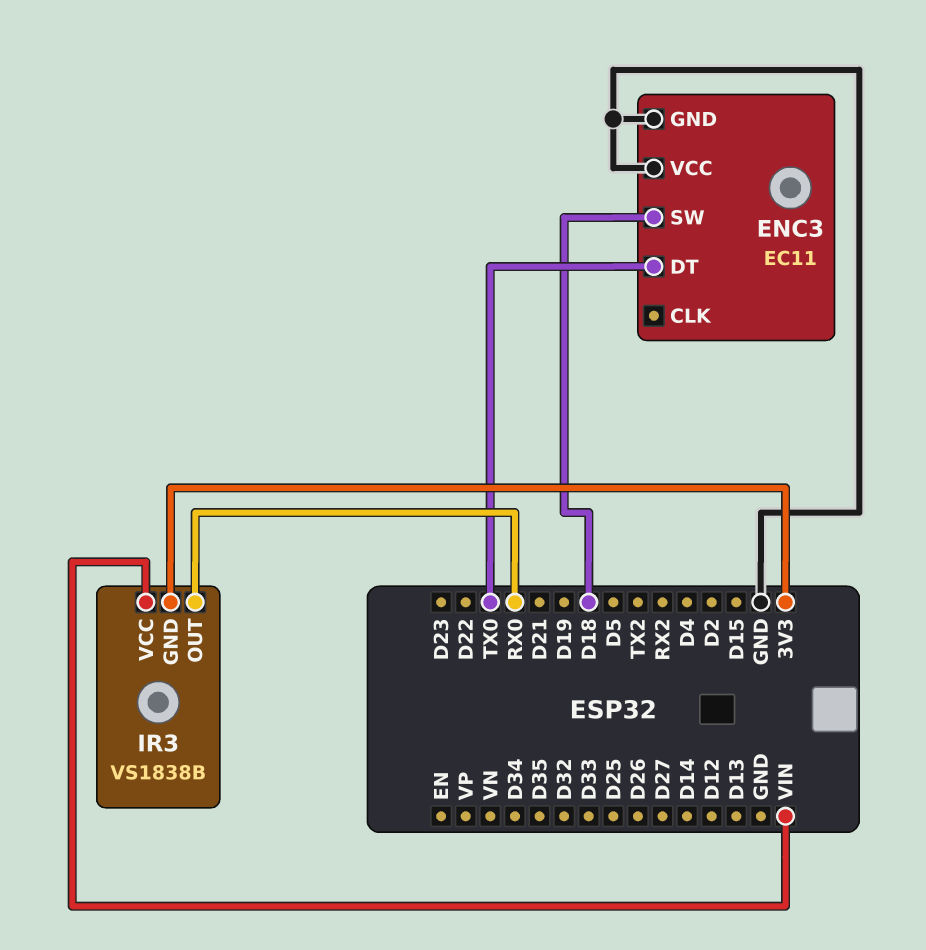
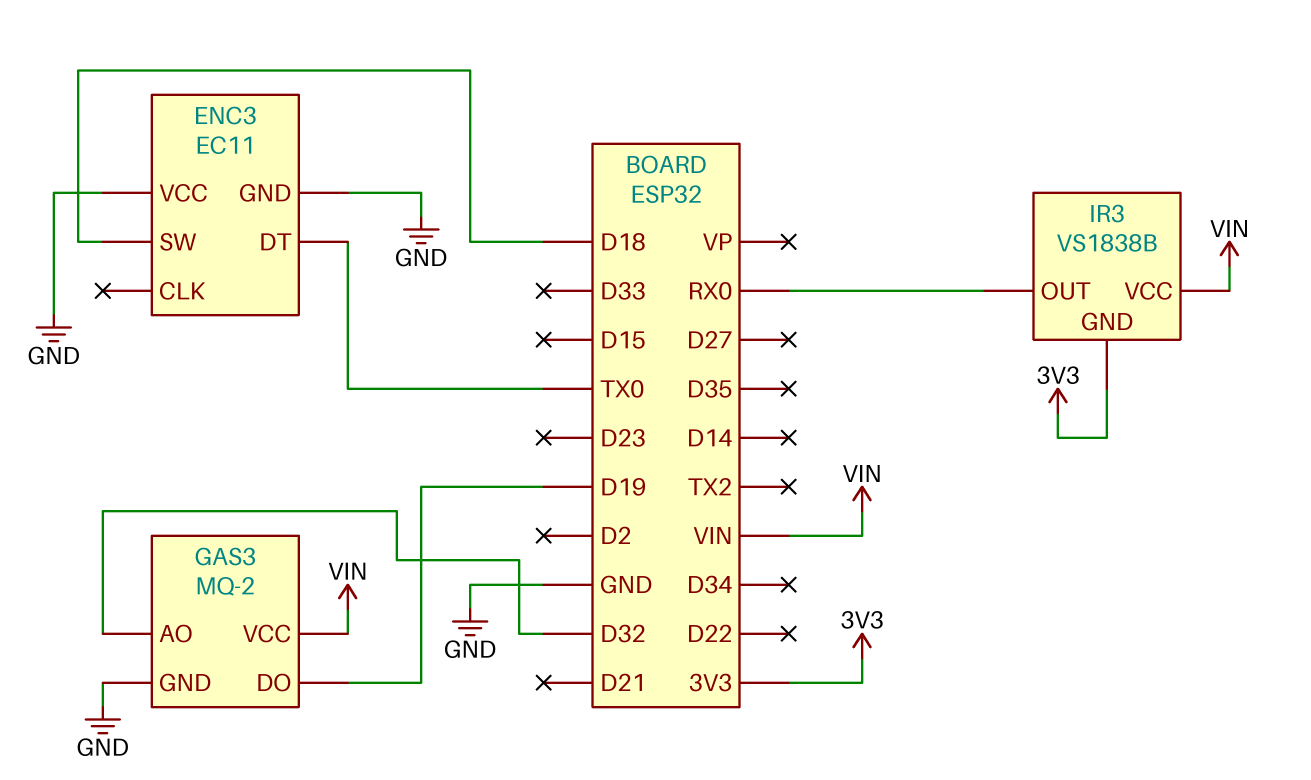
GAS3: none -> MQ-2
GAS3 pin AO: none -> D32
GAS3 pin DO: none -> D19
GAS3 pin GND: none -> GND
GAS3 pin VCC: none -> VIN

